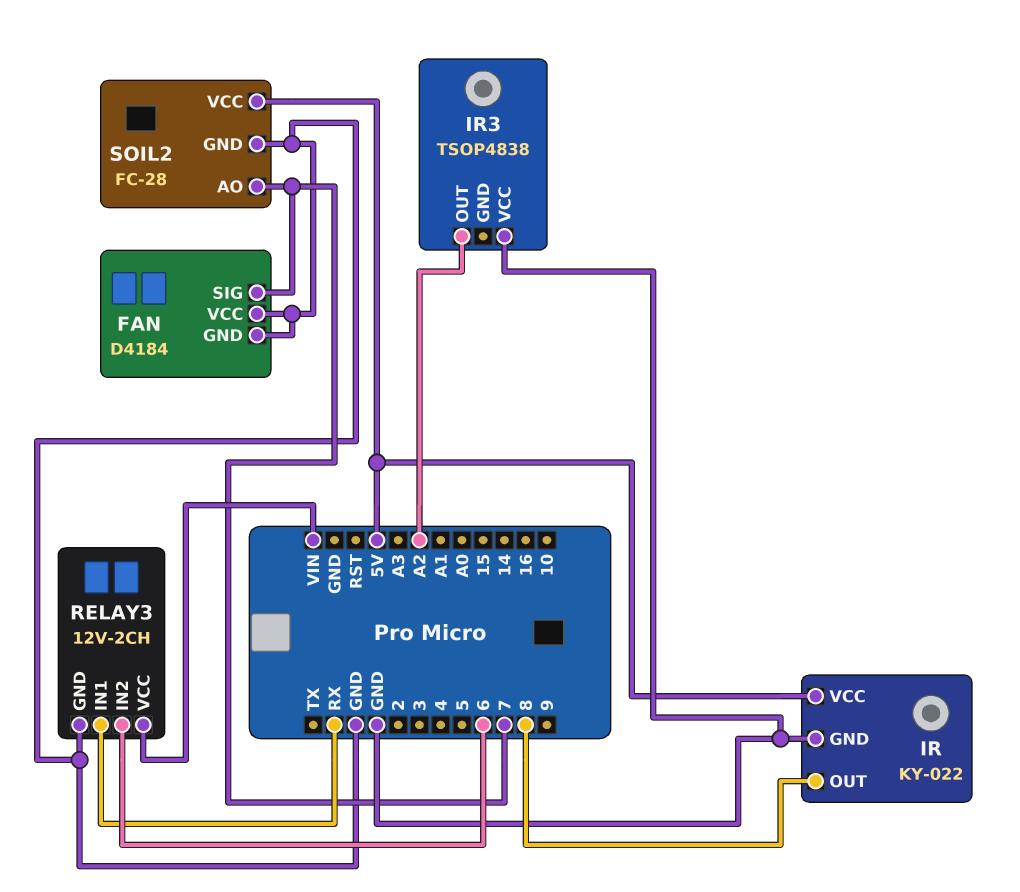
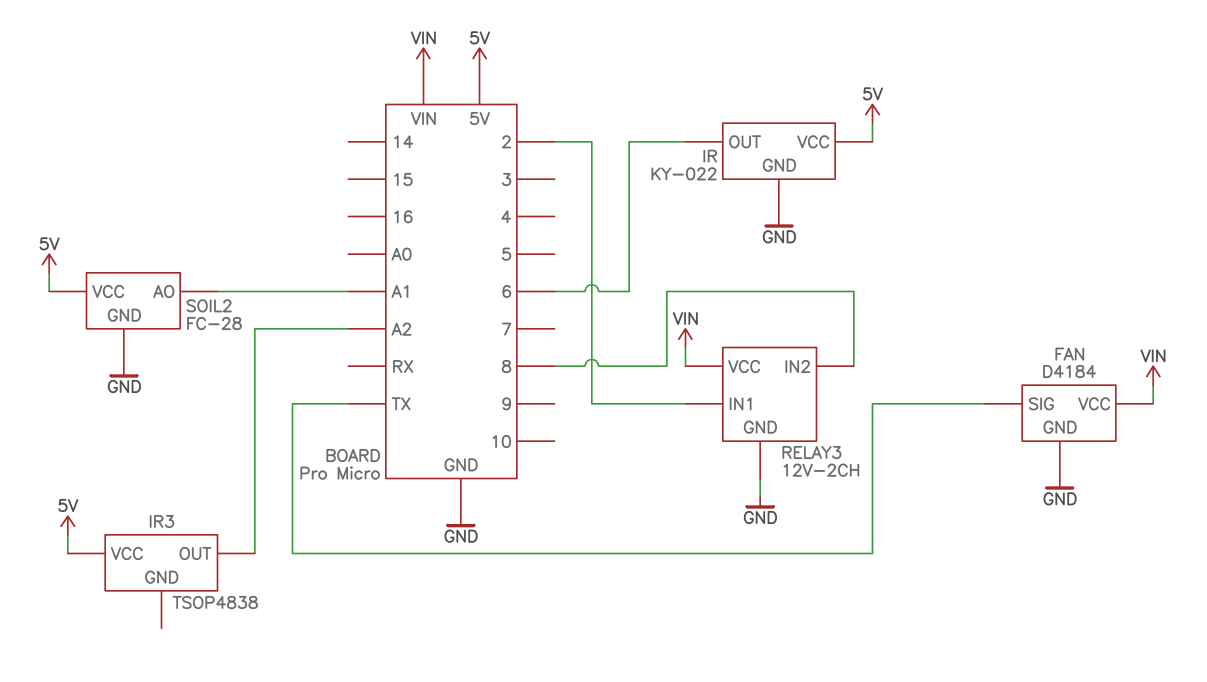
FAN pin SIG: 7 -> TX
FAN pin VCC: GND -> VIN
IR pin OUT: 8 -> 6
IR3 pin VCC: GND -> 5V
RELAY3 pin IN1: RX -> 2
RELAY3 pin IN2: 6 -> 8
SOIL2 pin AO: 7 -> A1

